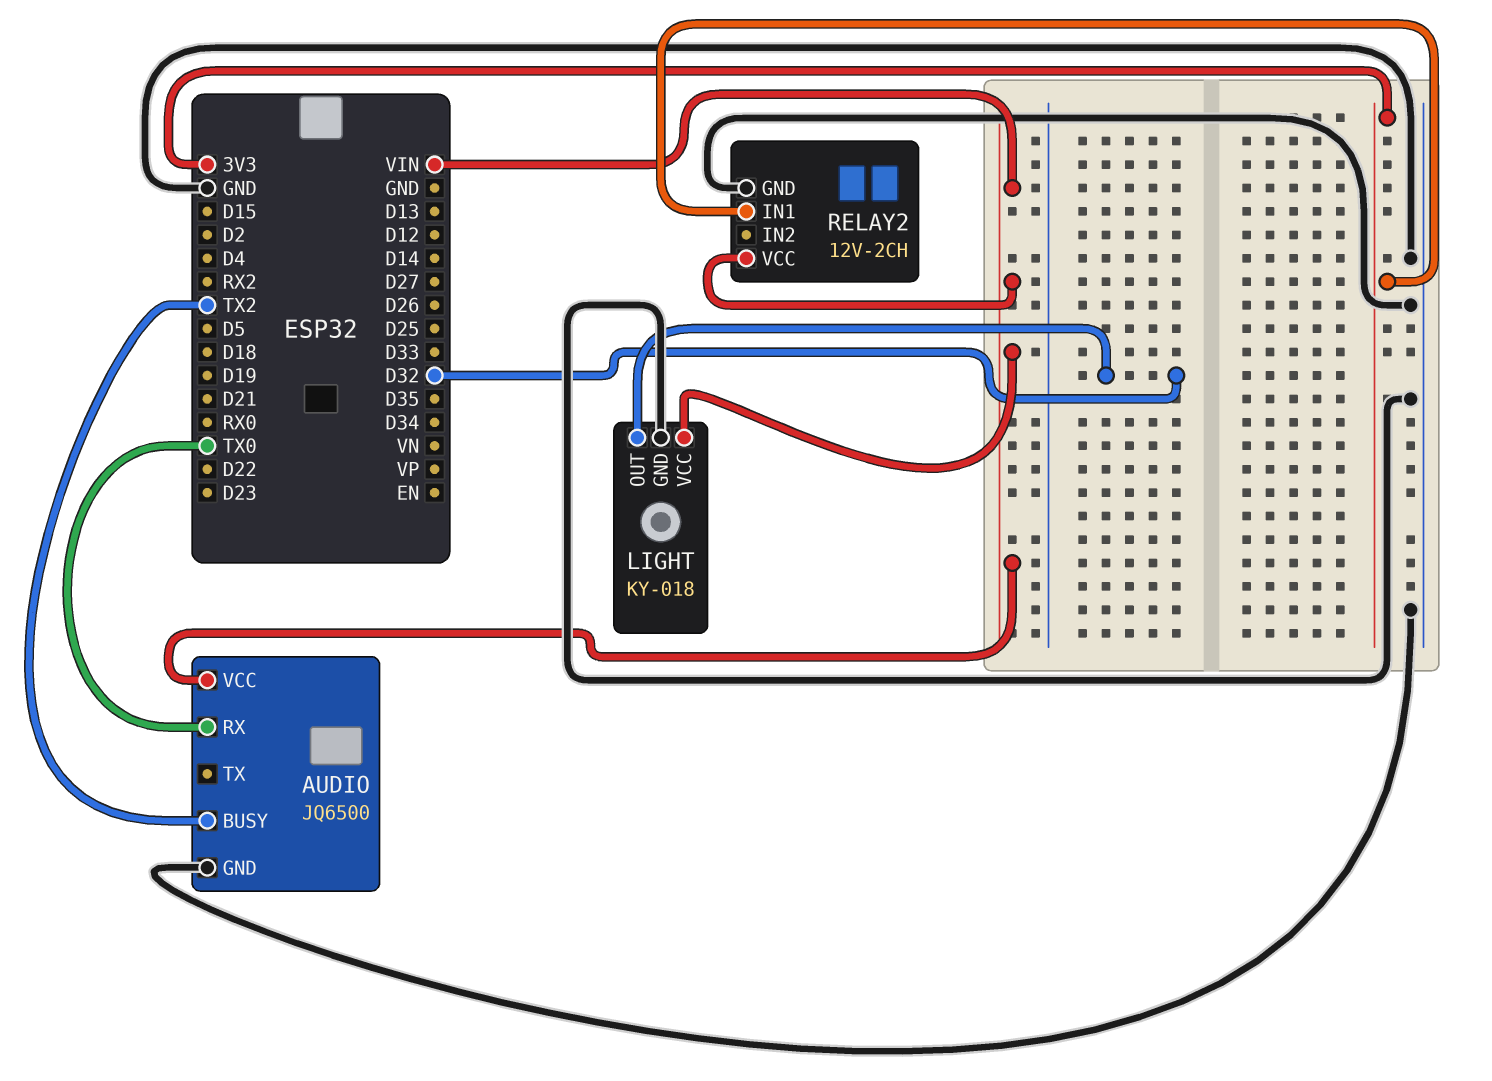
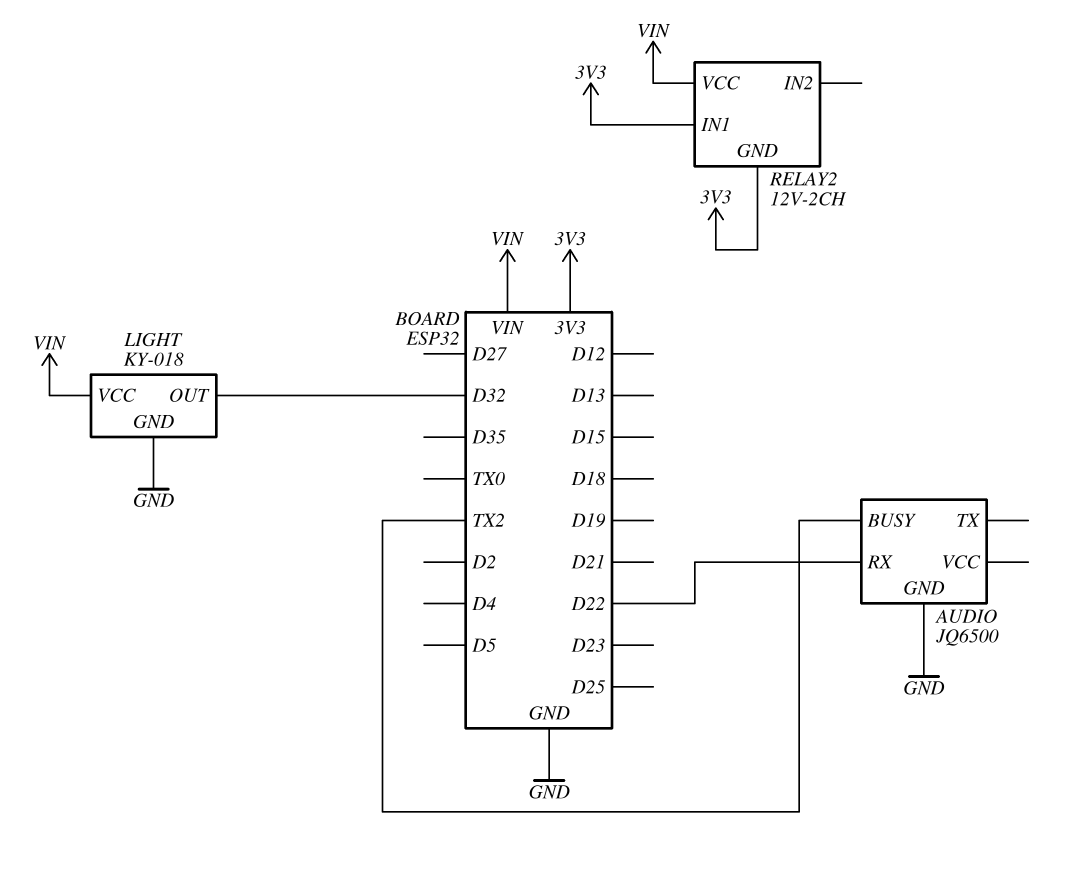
AUDIO pin RX: TX0 -> D22
AUDIO pin VCC: VIN -> none
RELAY2 pin GND: GND -> 3V3

